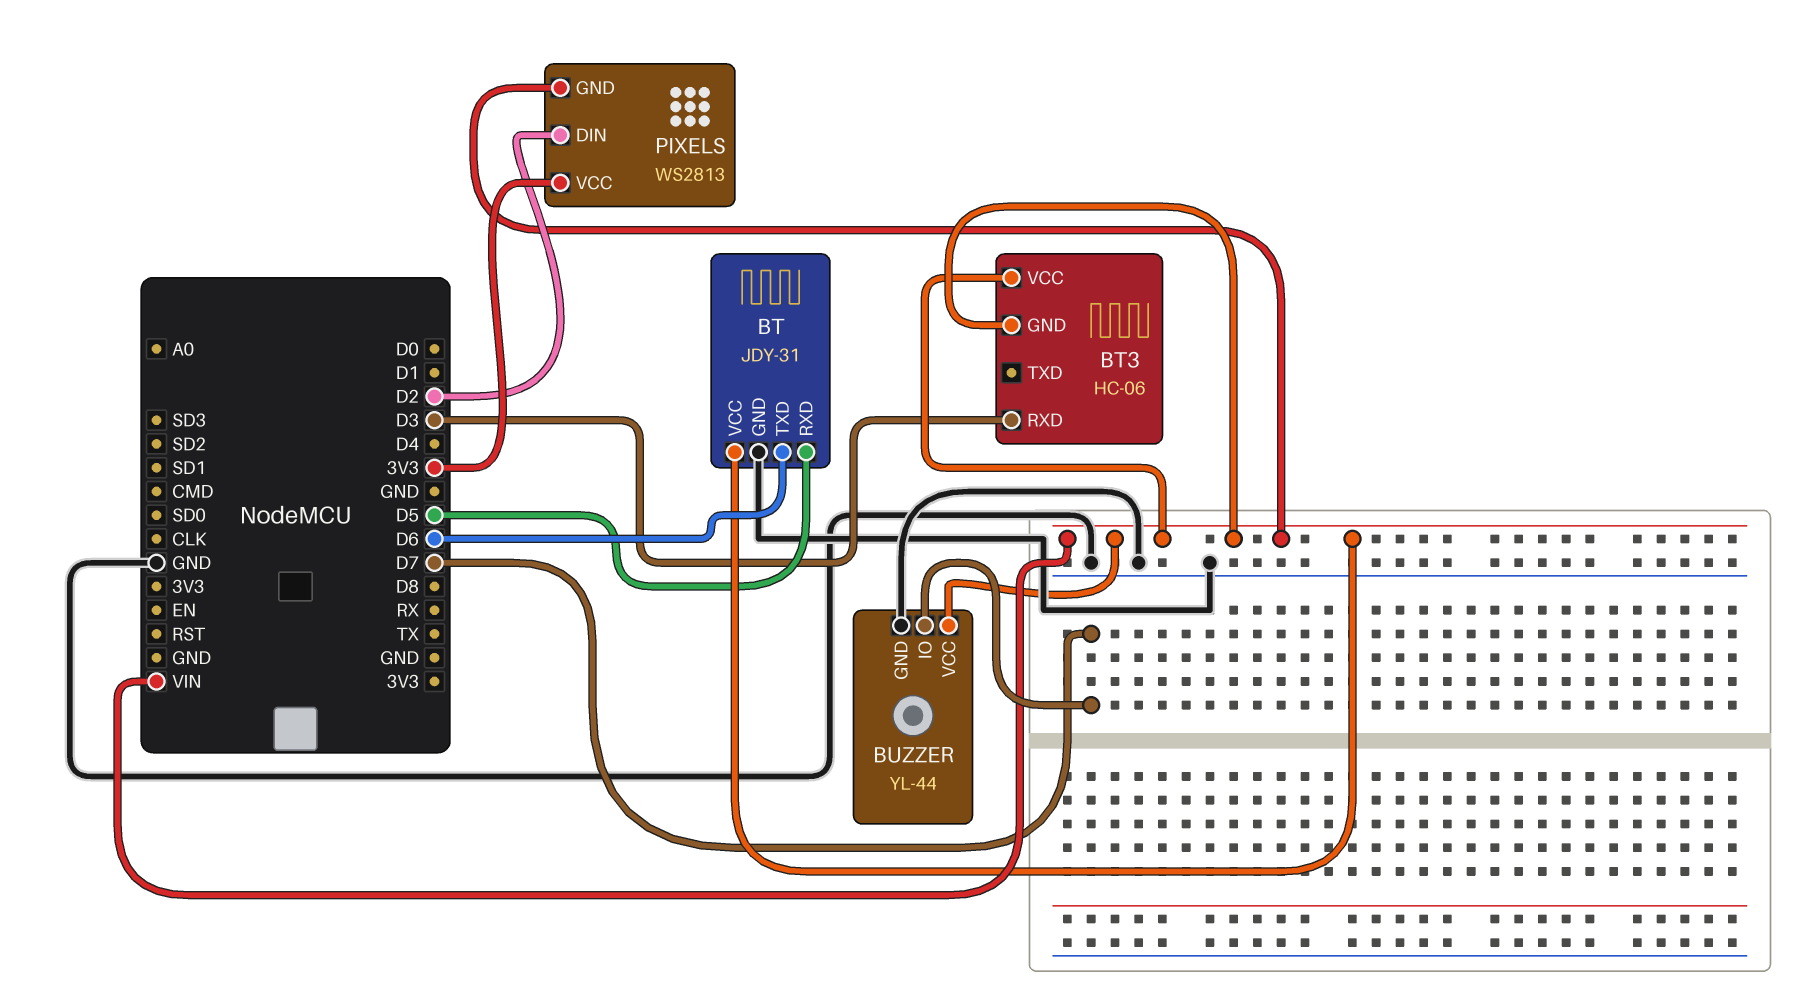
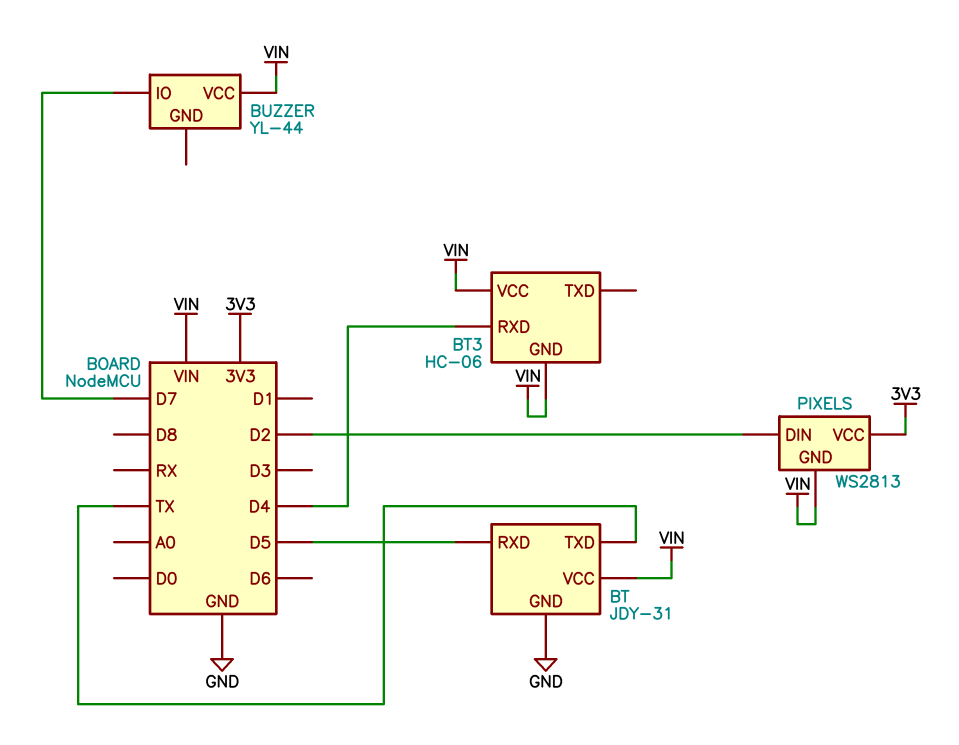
BT pin TXD: D6 -> TX
BT3 pin RXD: D3 -> D4
BUZZER pin GND: GND -> none

